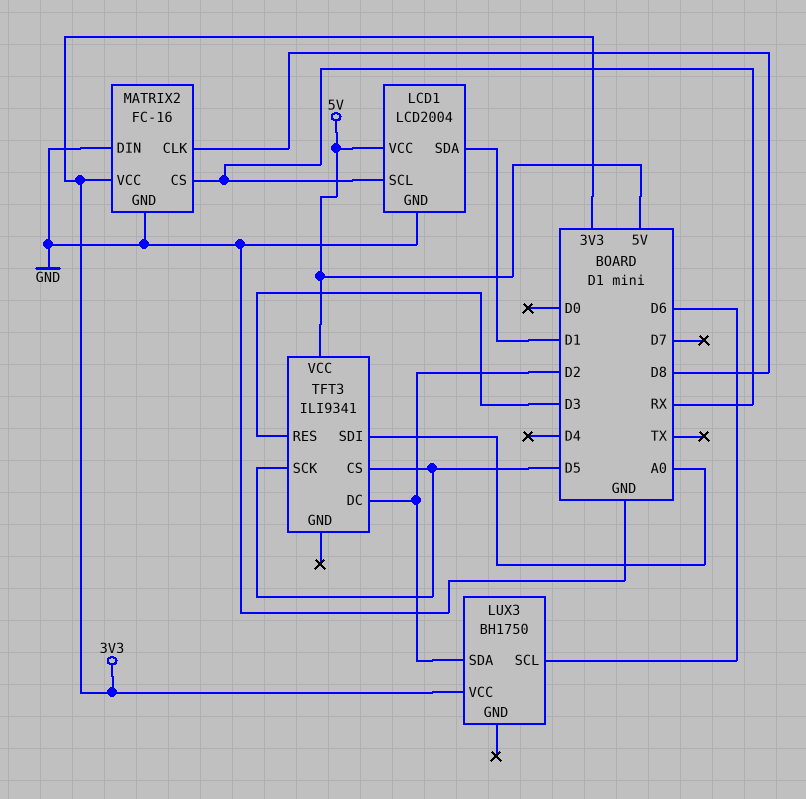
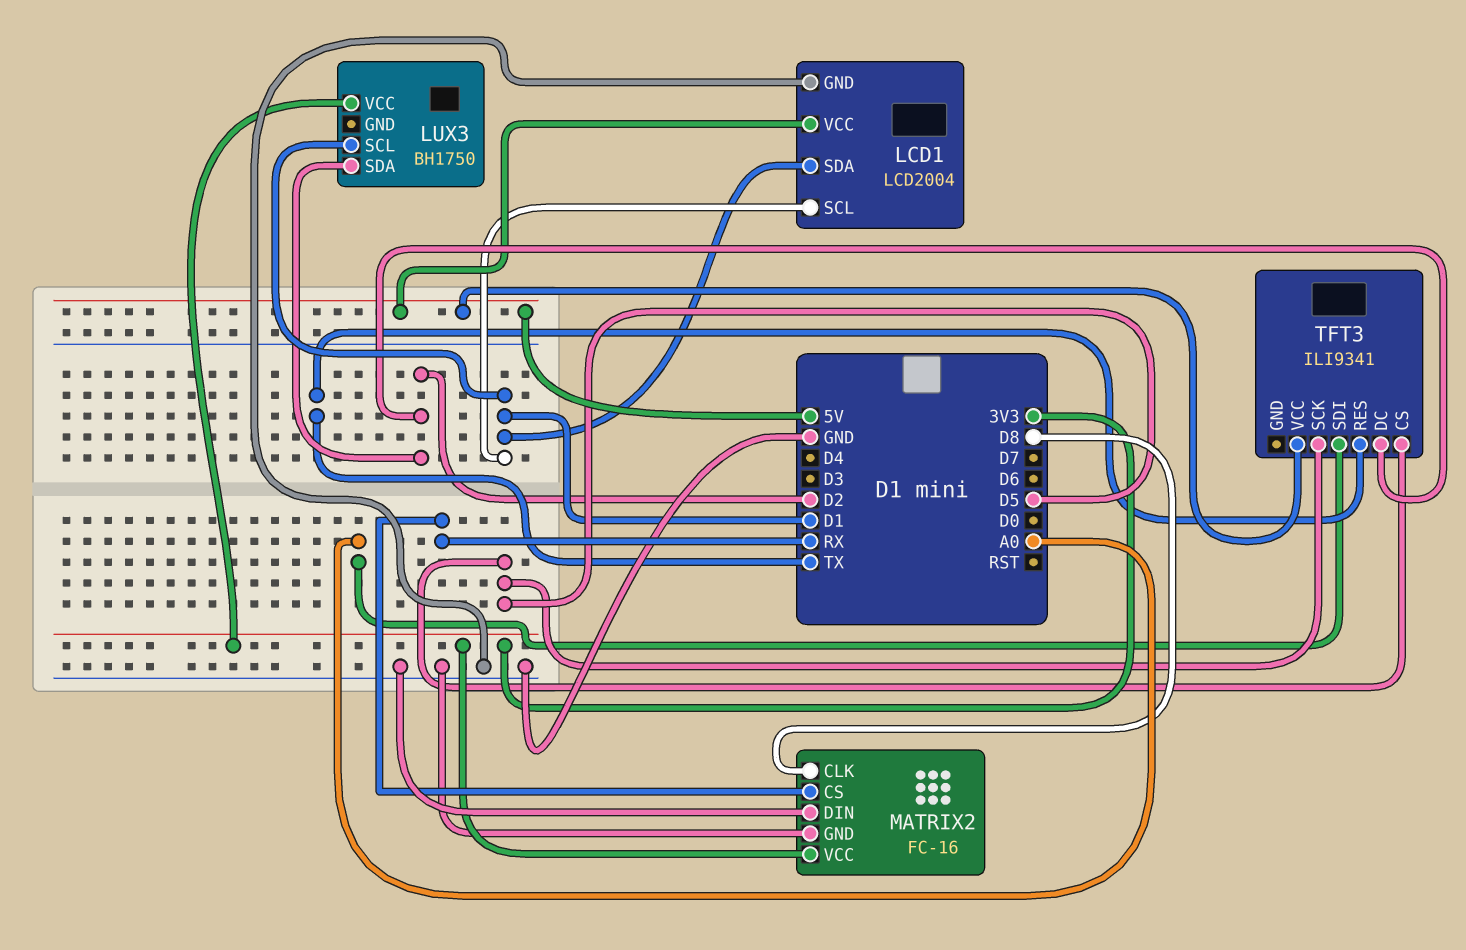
LCD1 pin SCL: RX -> D1
LUX3 pin SCL: D6 -> D1
TFT3 pin RES: D3 -> TX

